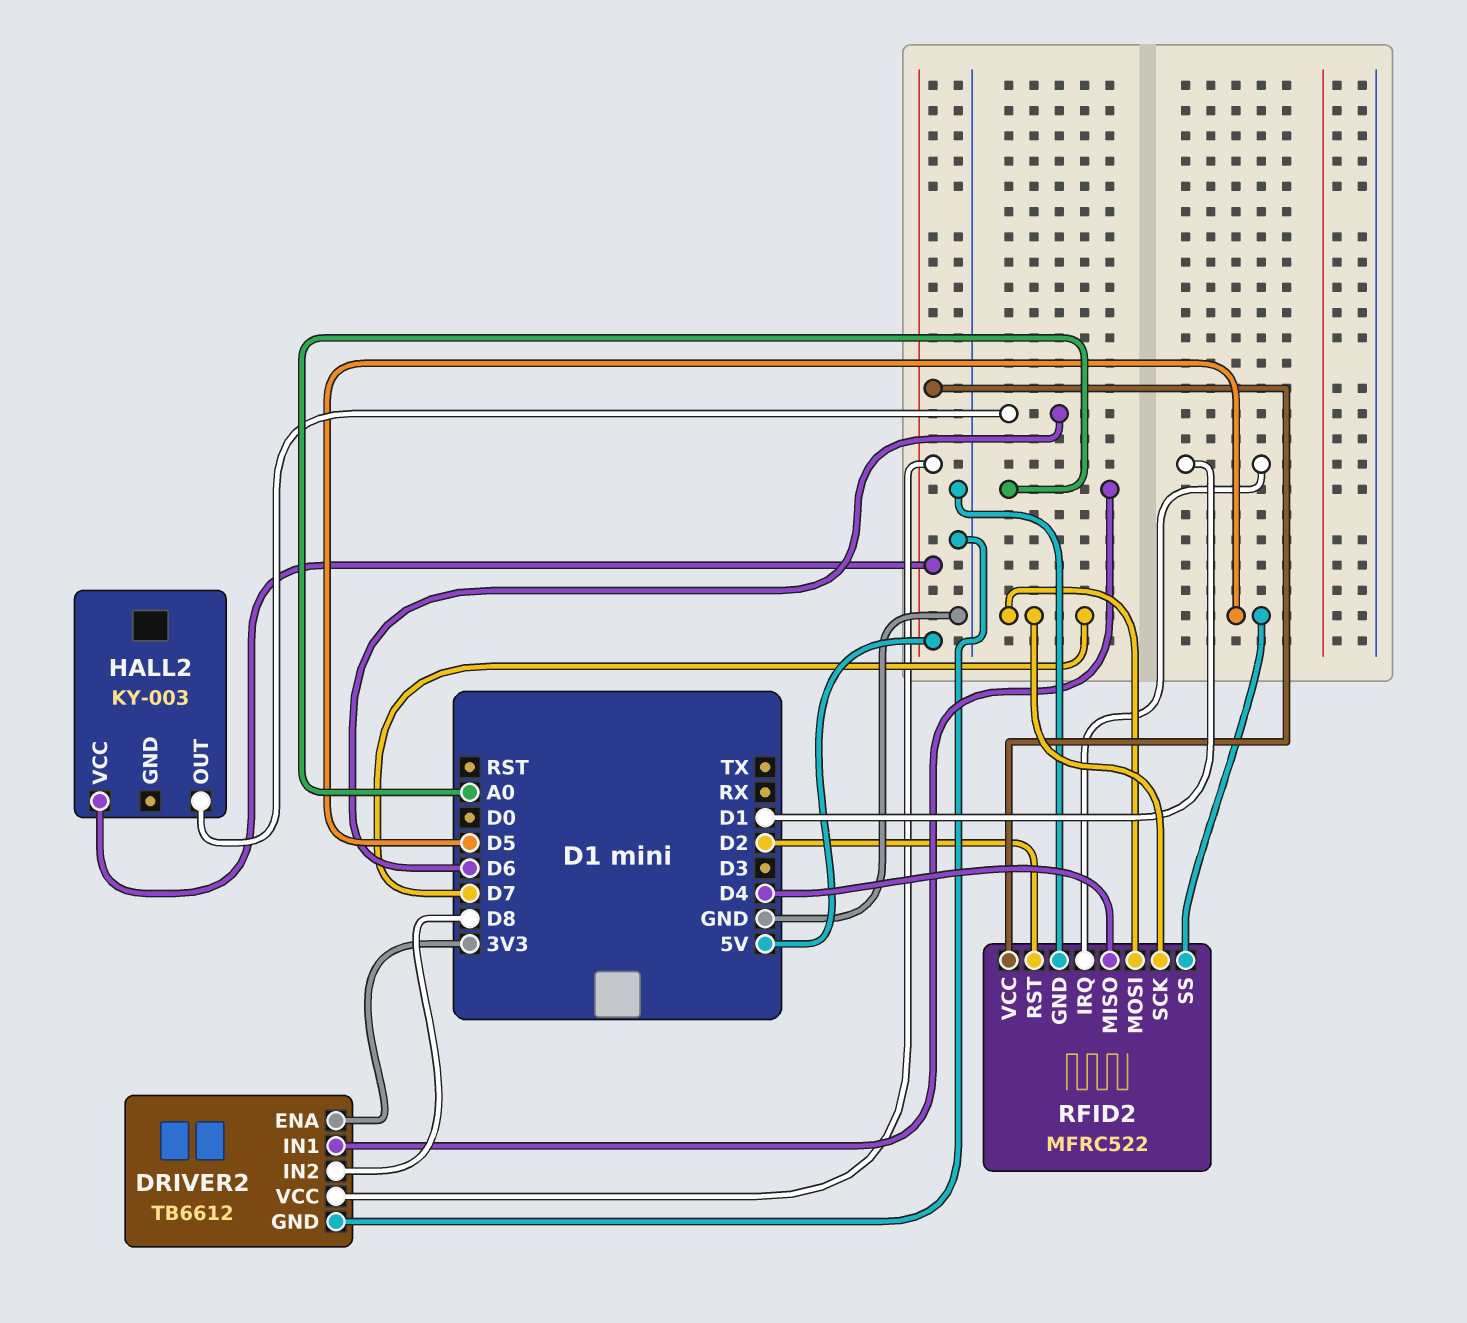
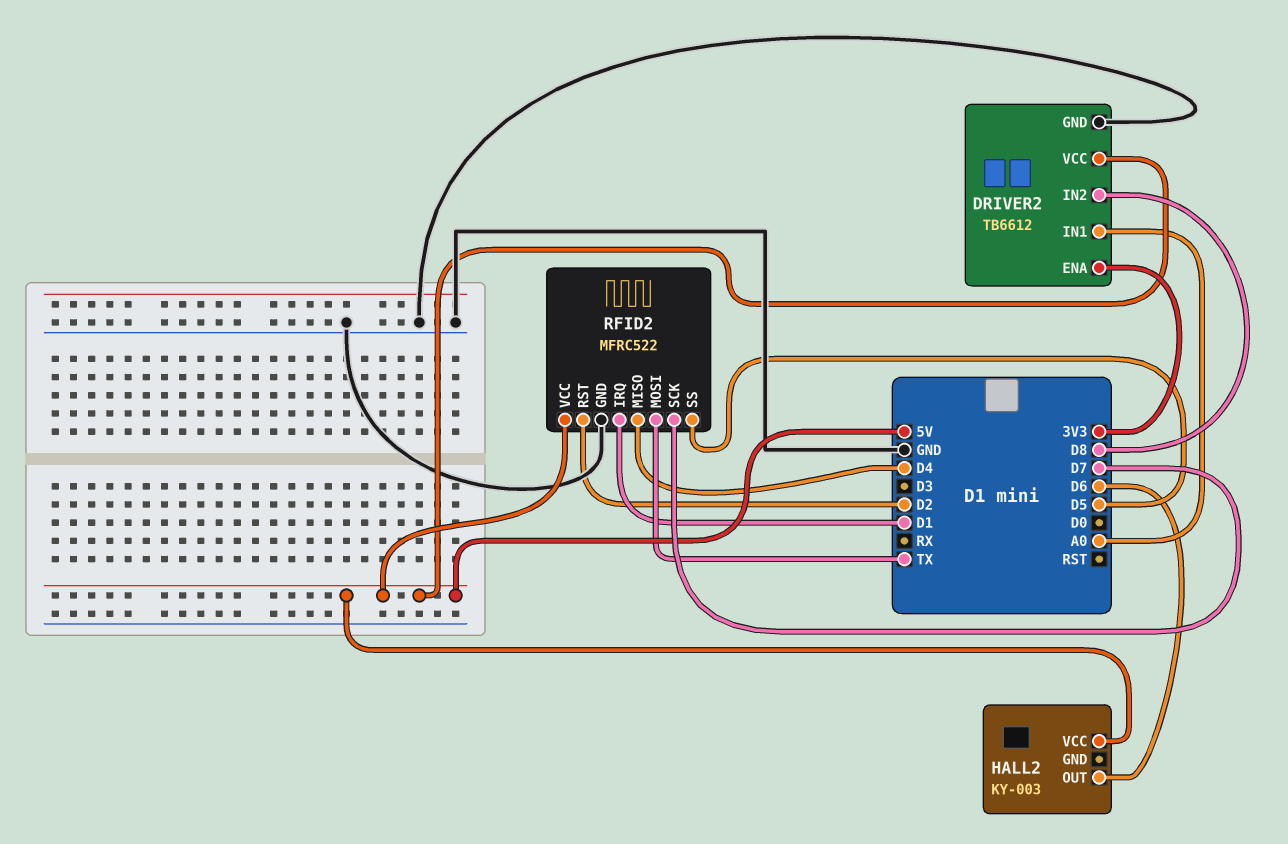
RFID2 pin MOSI: D7 -> TX

